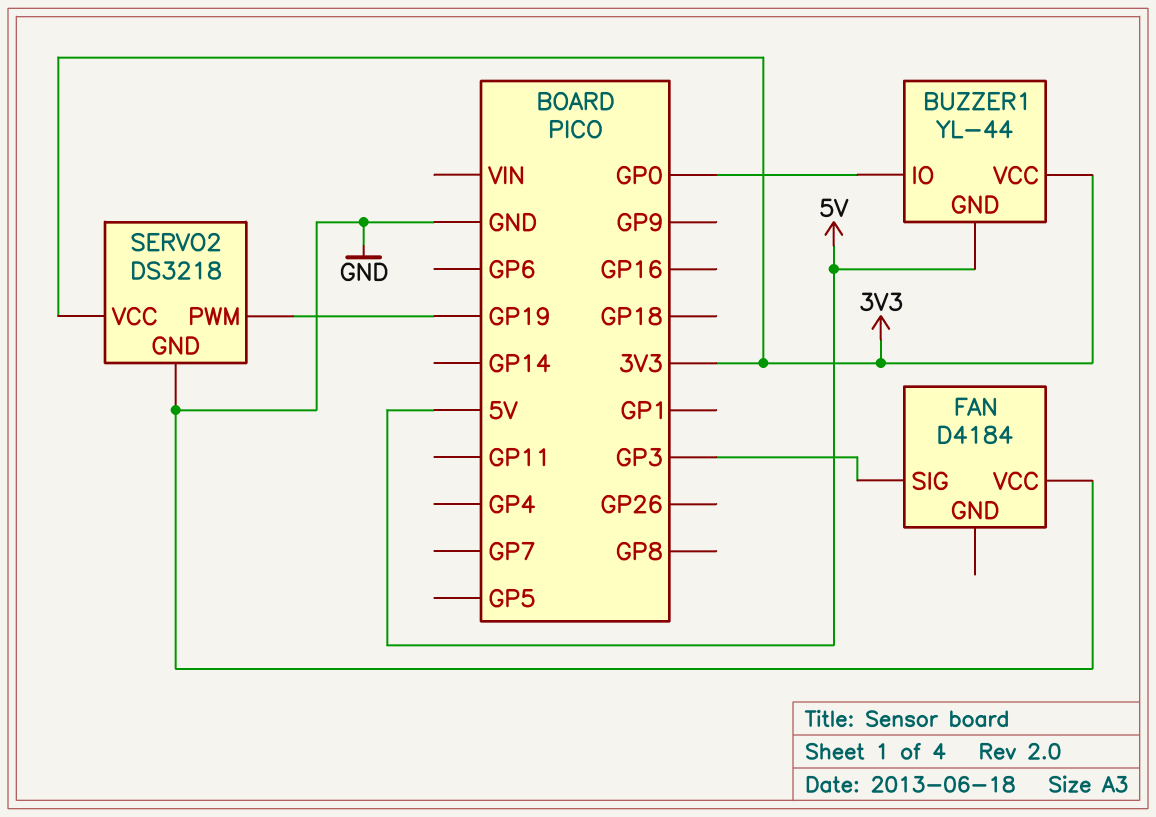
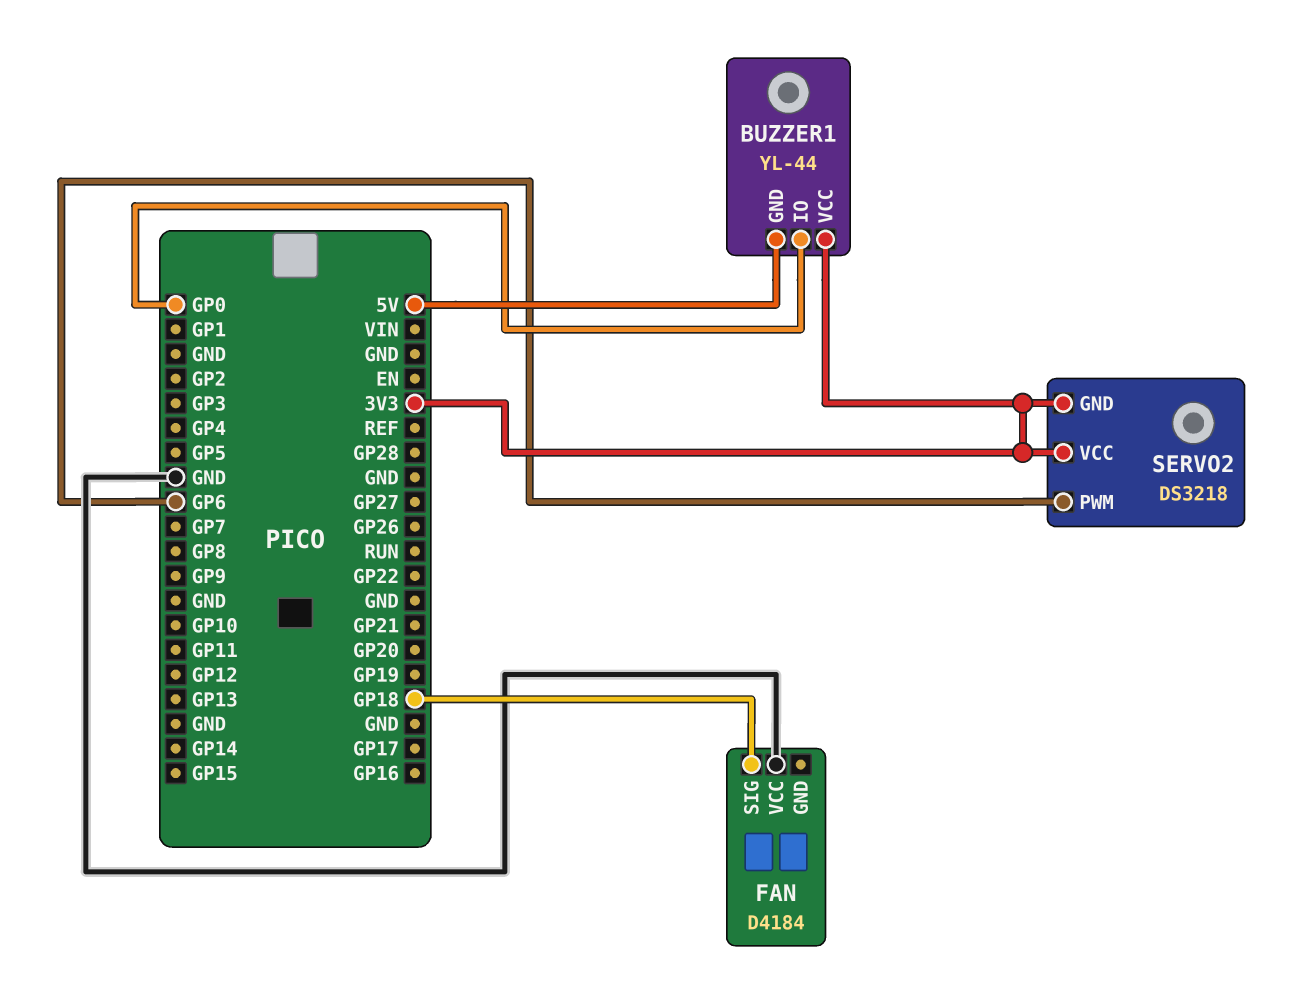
FAN pin SIG: GP3 -> GP18
SERVO2 pin GND: GND -> 3V3
SERVO2 pin PWM: GP19 -> GP6

